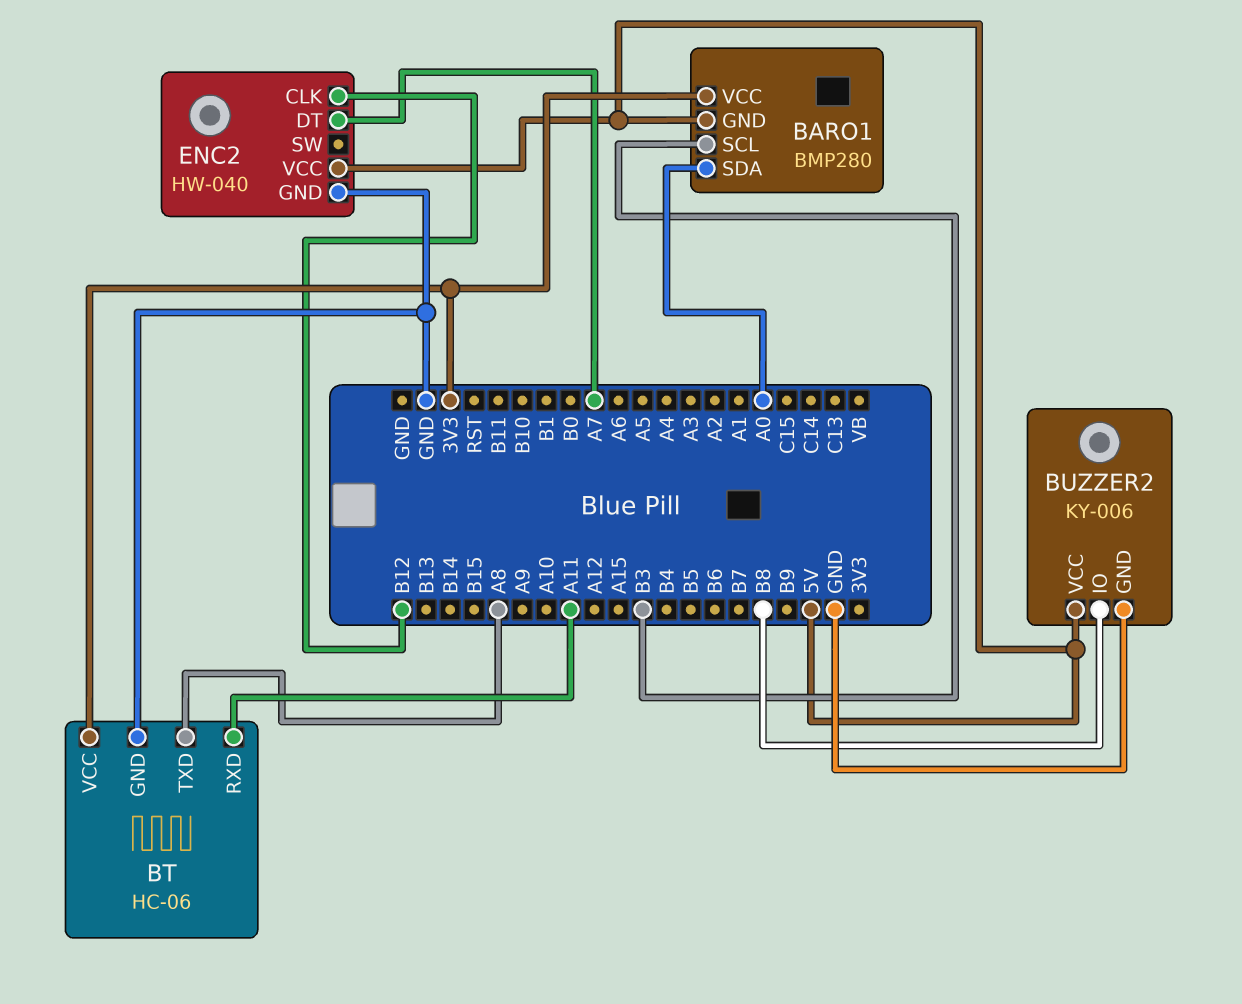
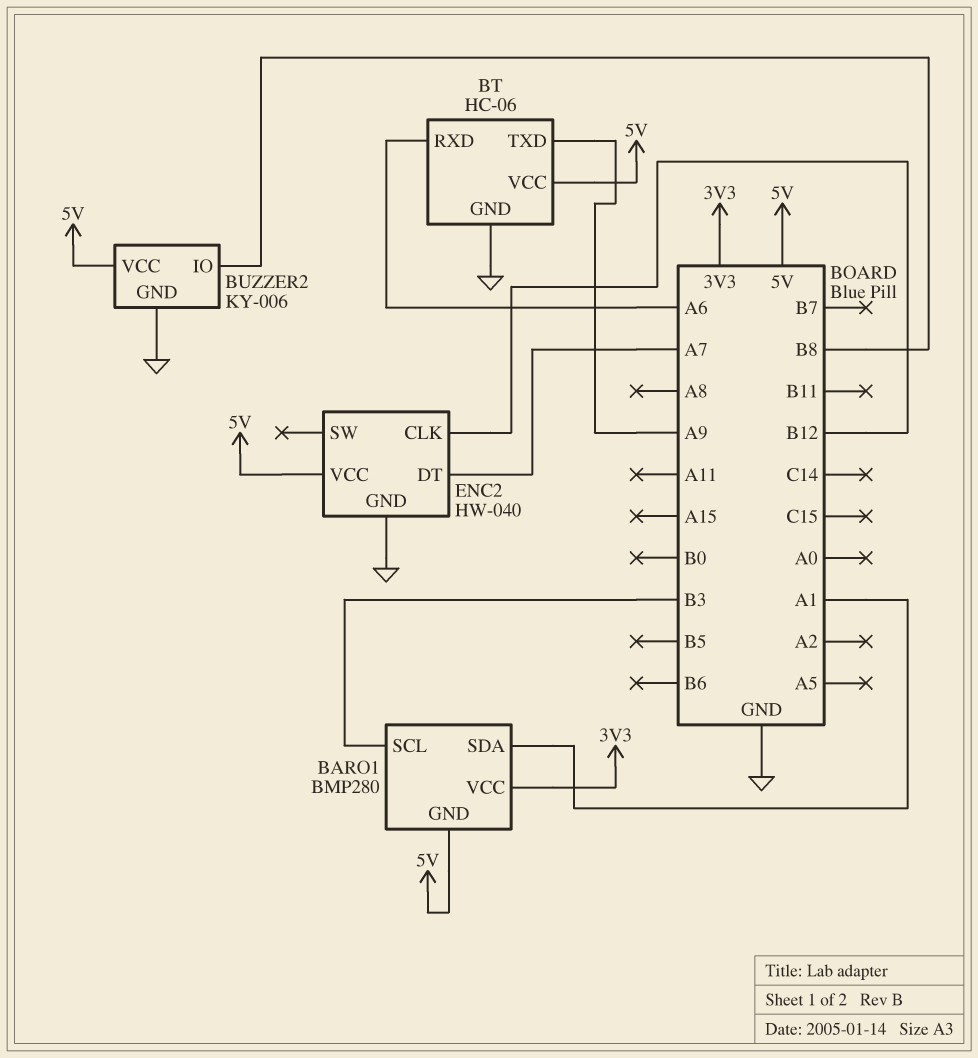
BARO1 pin SDA: A0 -> A1
BT pin RXD: A11 -> A6
BT pin TXD: A8 -> A9
BT pin VCC: 3V3 -> 5V

